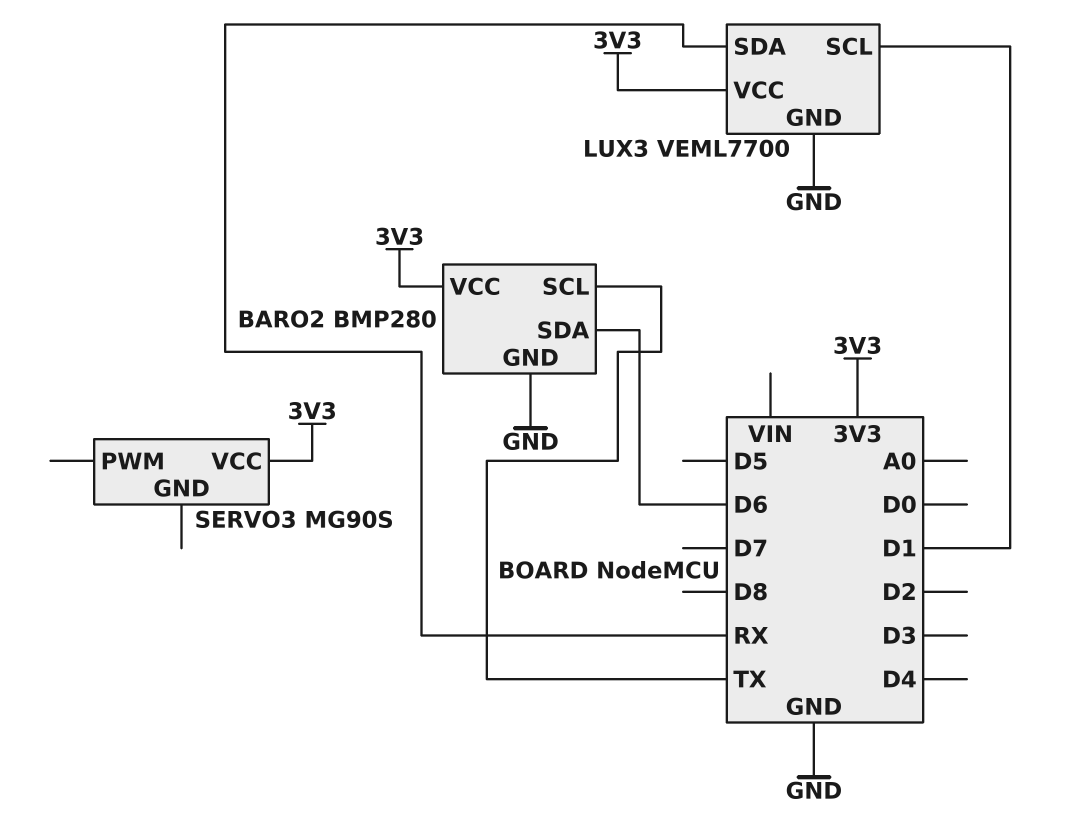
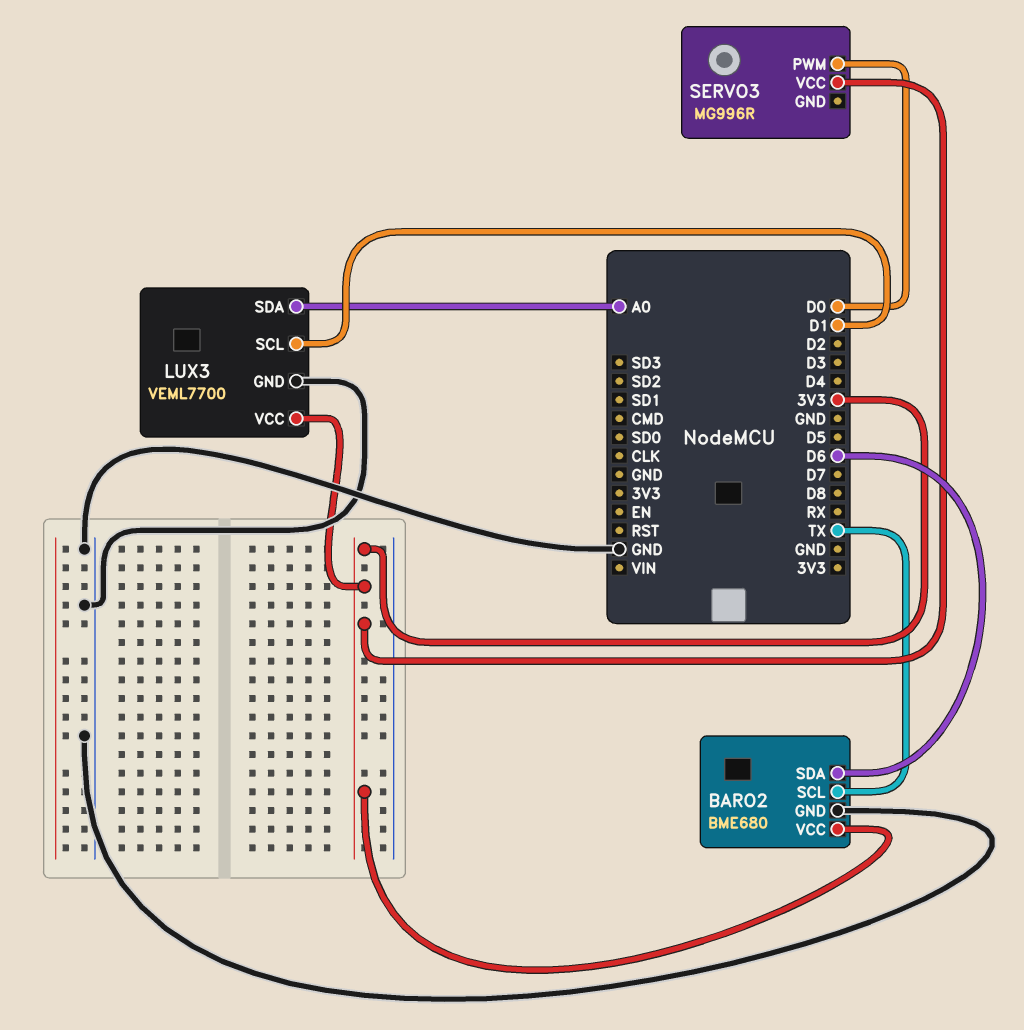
BARO2: BMP280 -> BME680
LUX3 pin SDA: RX -> A0
SERVO3: MG90S -> MG996R
SERVO3 pin PWM: none -> D0

